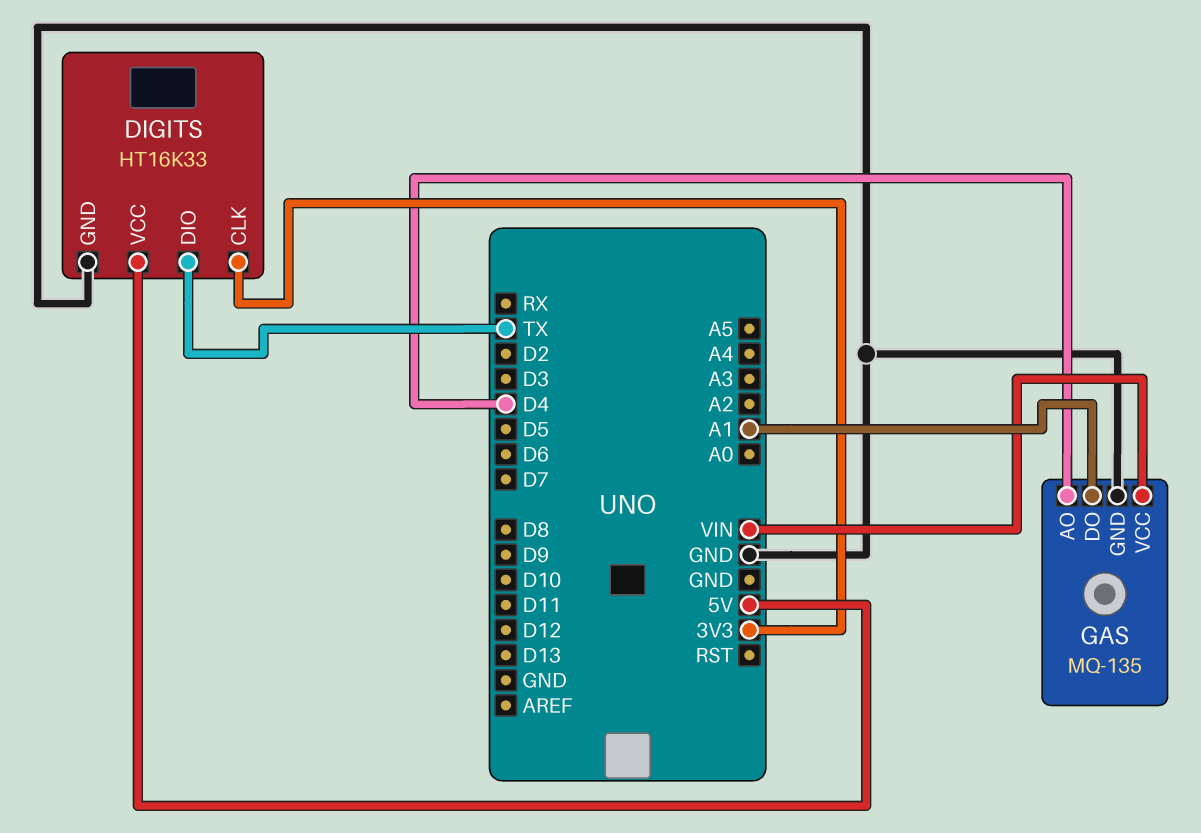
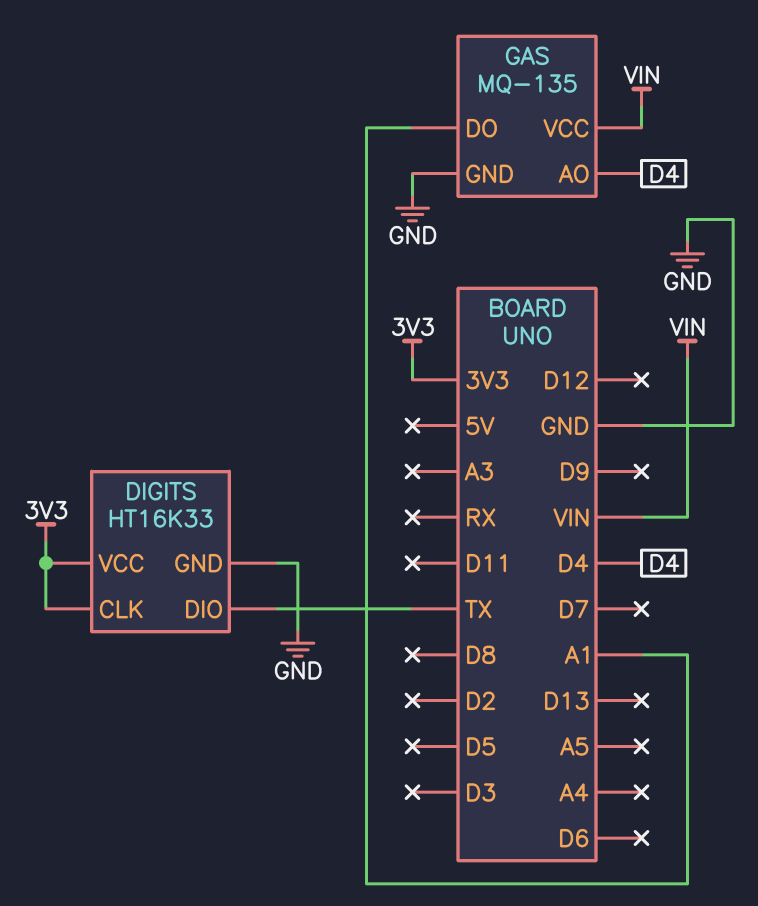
DIGITS pin VCC: 5V -> 3V3

